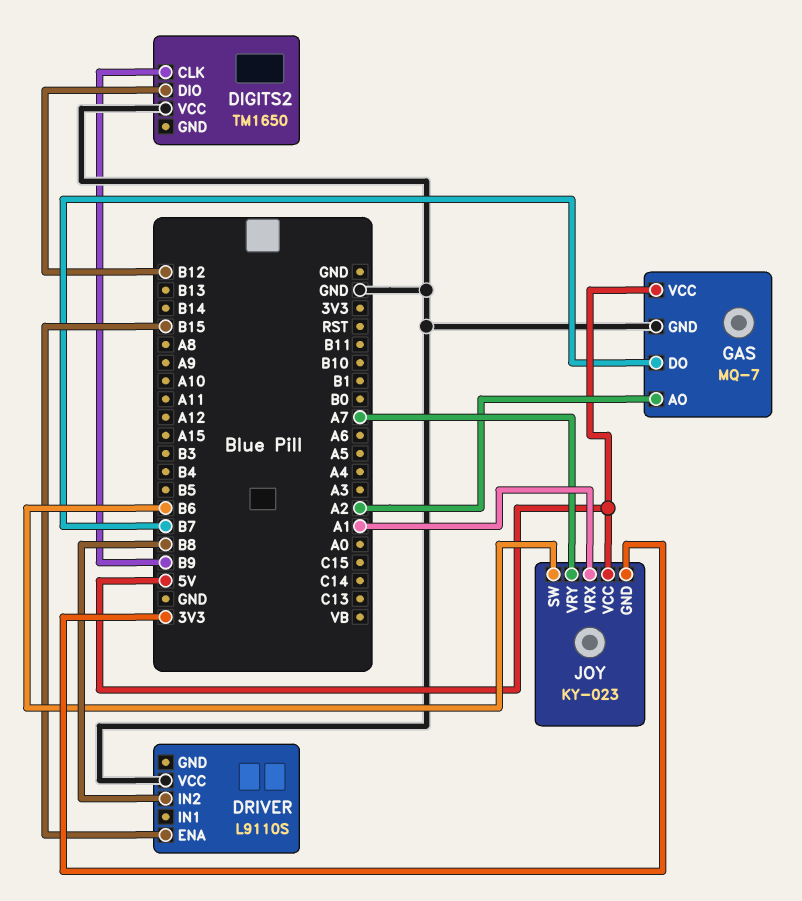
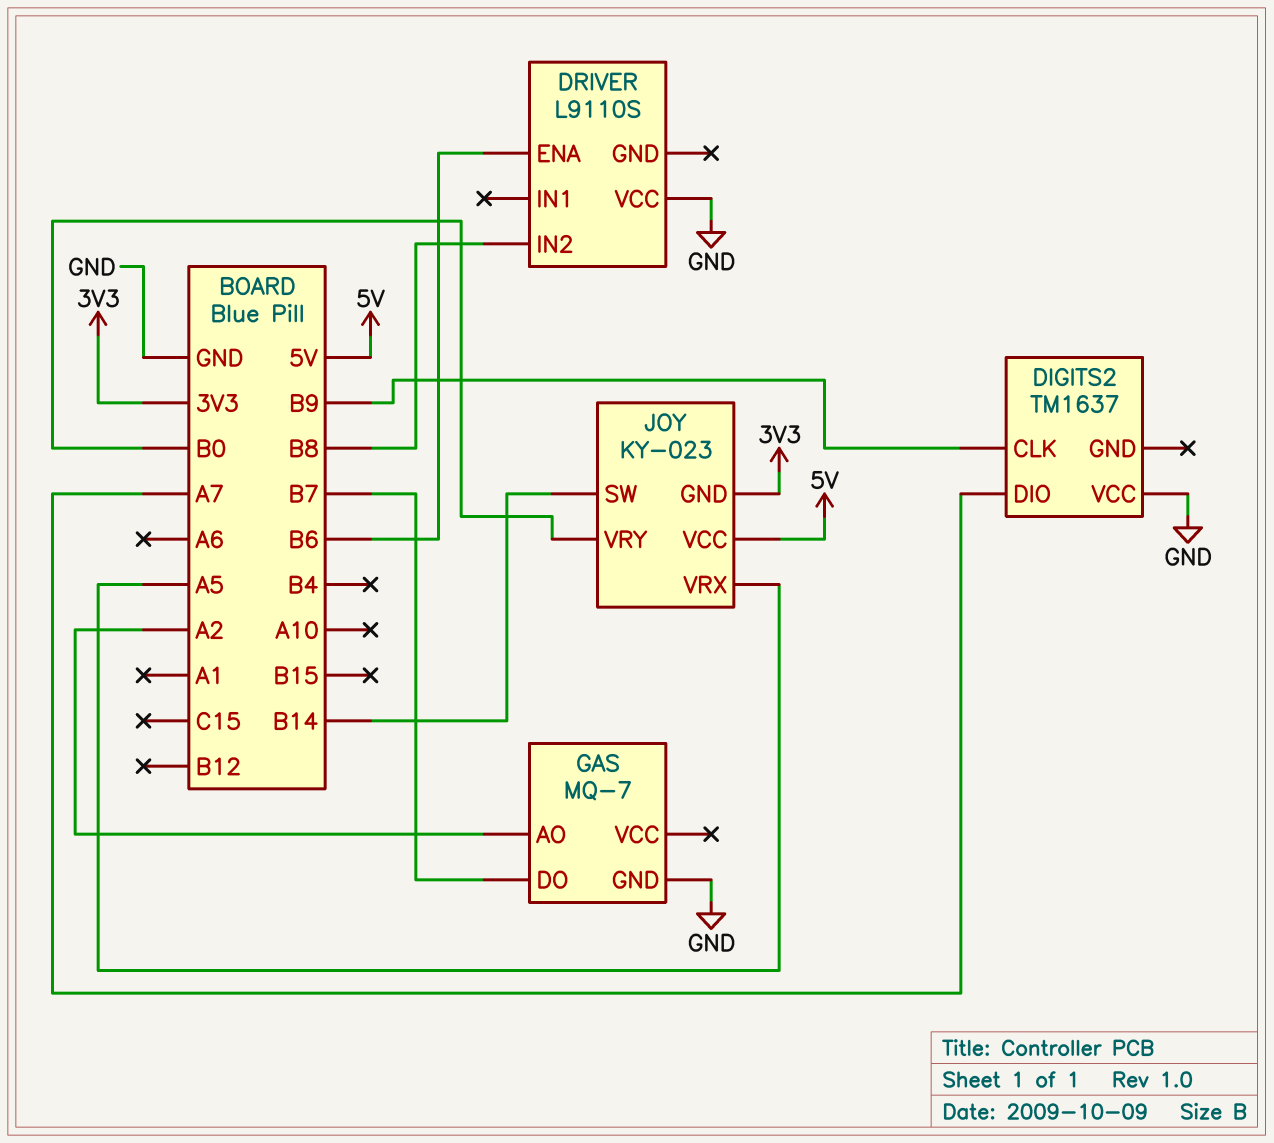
DIGITS2: TM1650 -> TM1637
DIGITS2 pin DIO: B12 -> A7
DRIVER pin ENA: B15 -> B6
GAS pin VCC: 5V -> none
JOY pin SW: B6 -> B14
JOY pin VRX: A1 -> A5
JOY pin VRY: A7 -> B0

